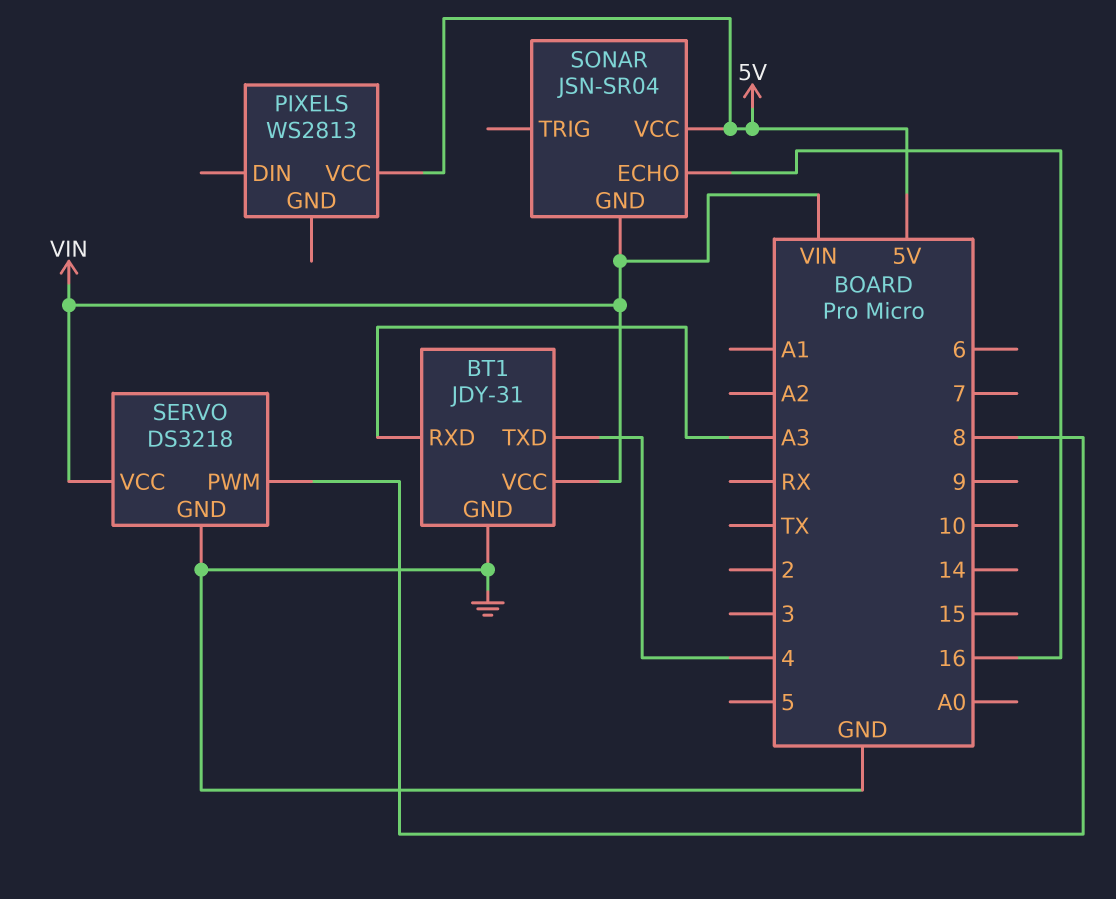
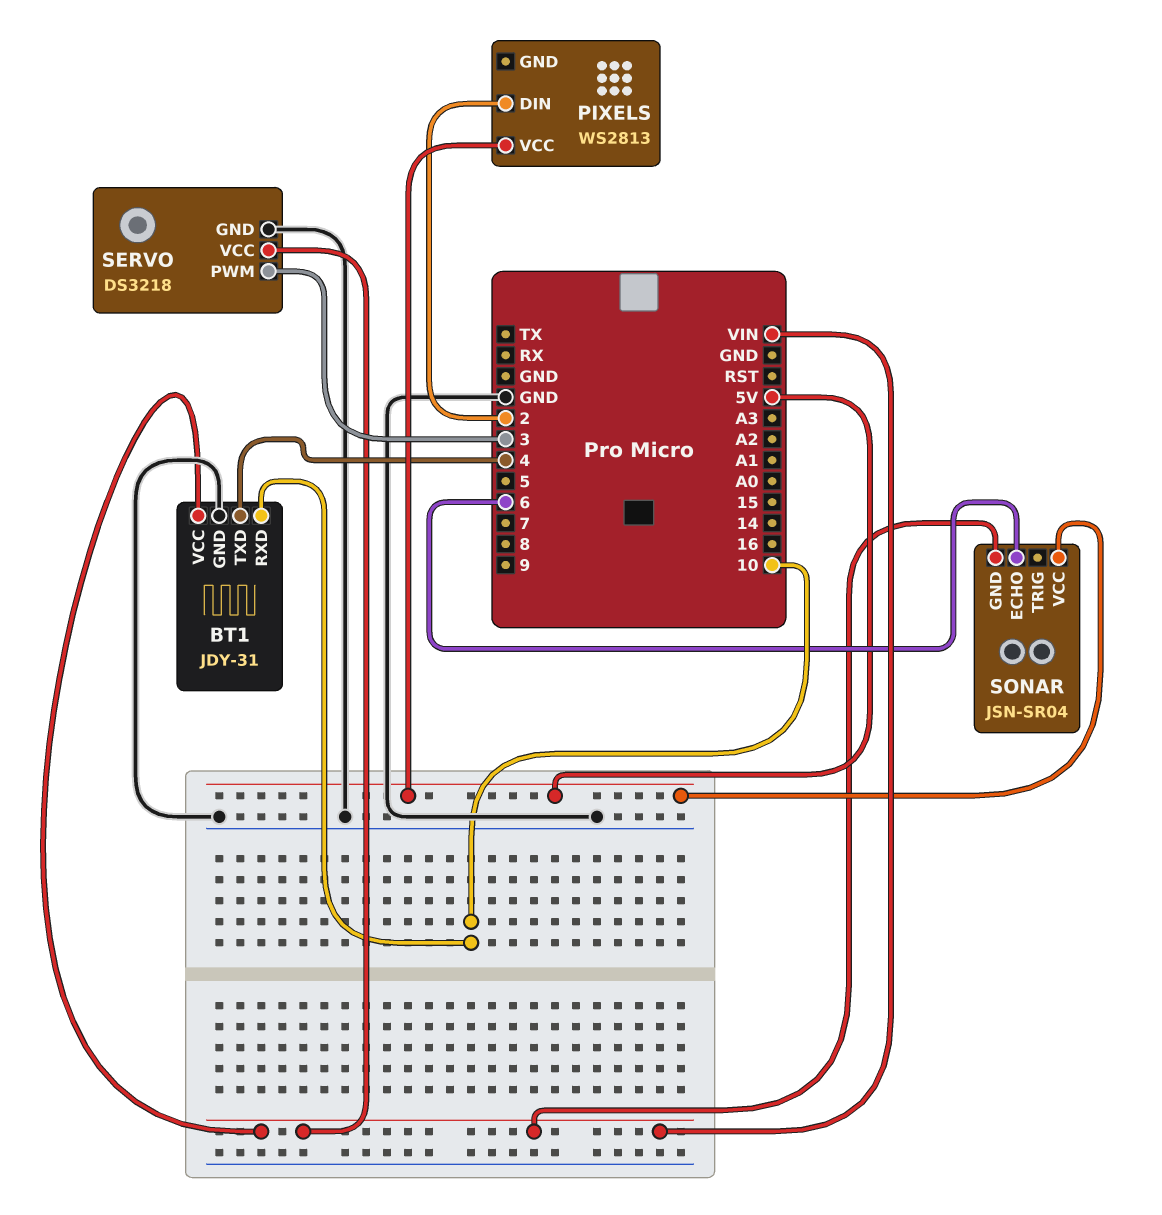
BT1 pin RXD: A3 -> 10
PIXELS pin DIN: none -> 2
SERVO pin PWM: 8 -> 3
SONAR pin ECHO: 16 -> 6

